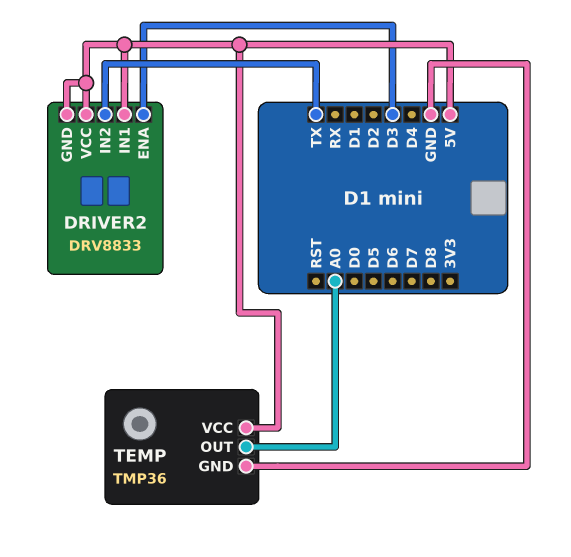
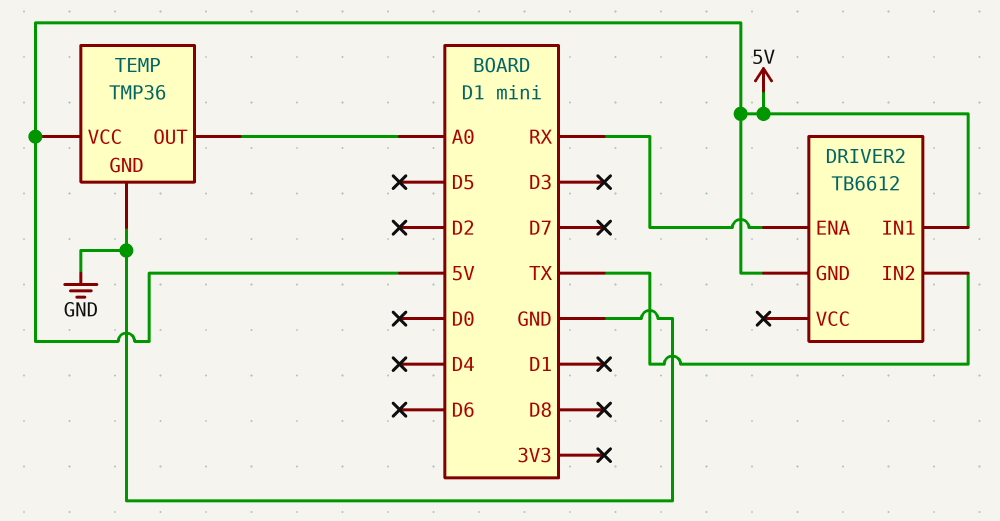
DRIVER2: DRV8833 -> TB6612
DRIVER2 pin ENA: D3 -> RX
DRIVER2 pin VCC: 5V -> none

